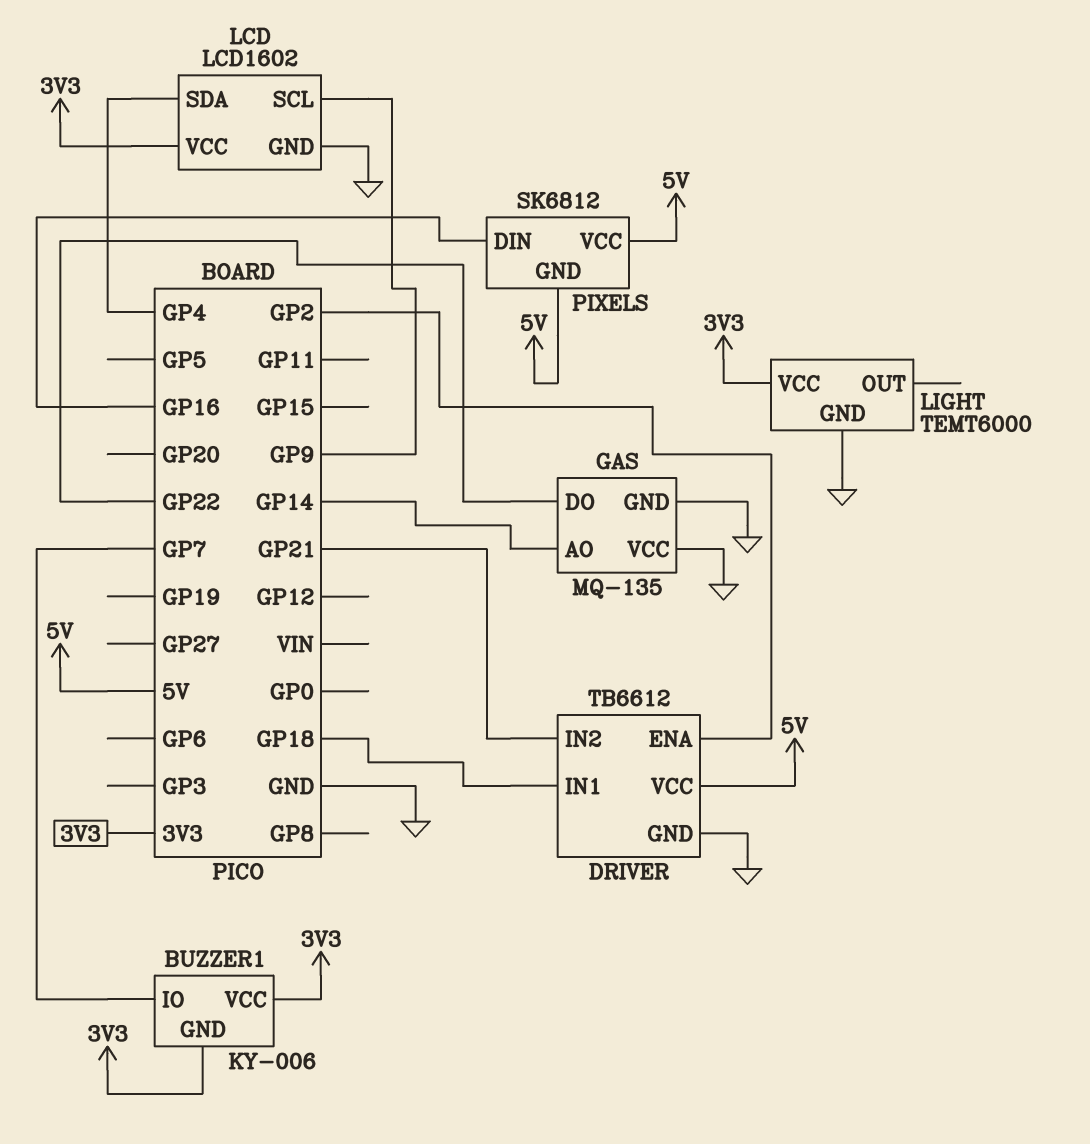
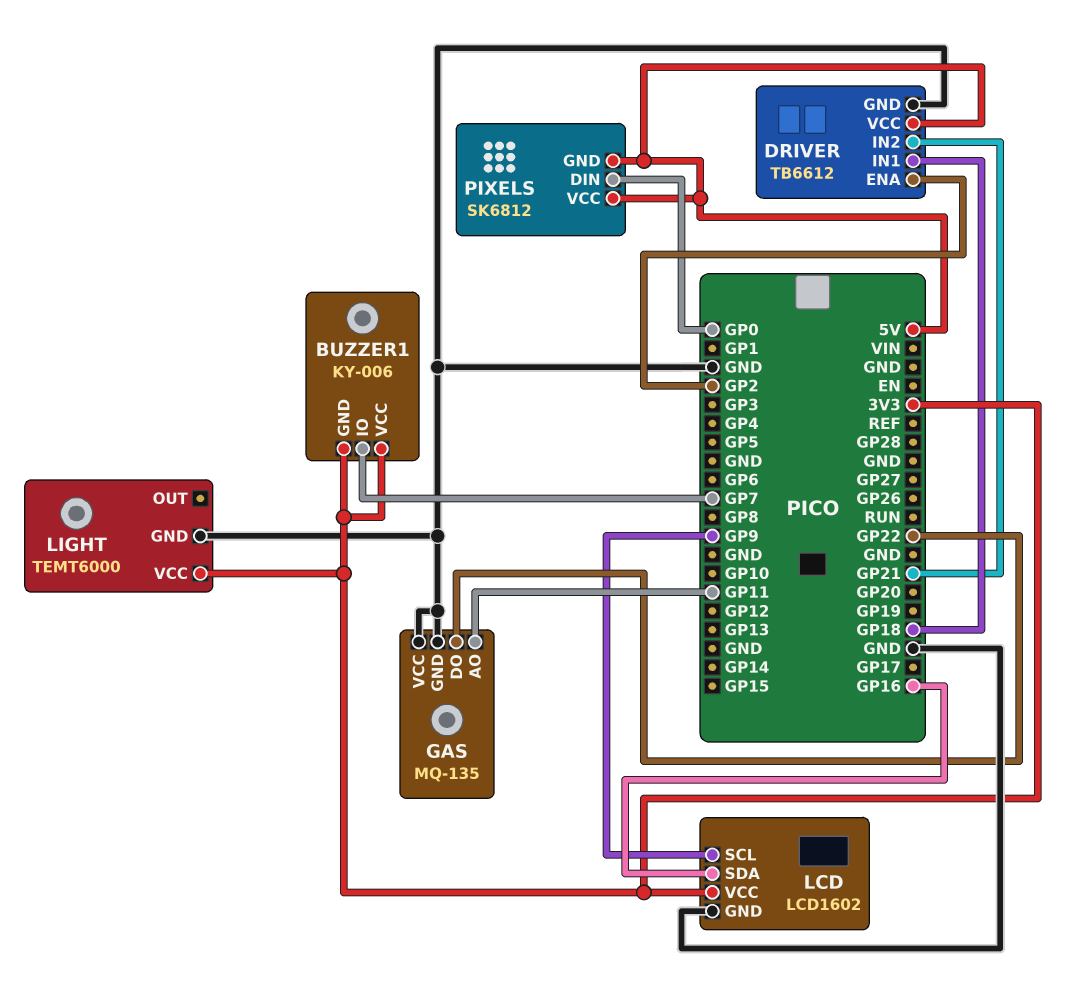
GAS pin AO: GP14 -> GP11
LCD pin SDA: GP4 -> GP16
PIXELS pin DIN: GP16 -> GP0

